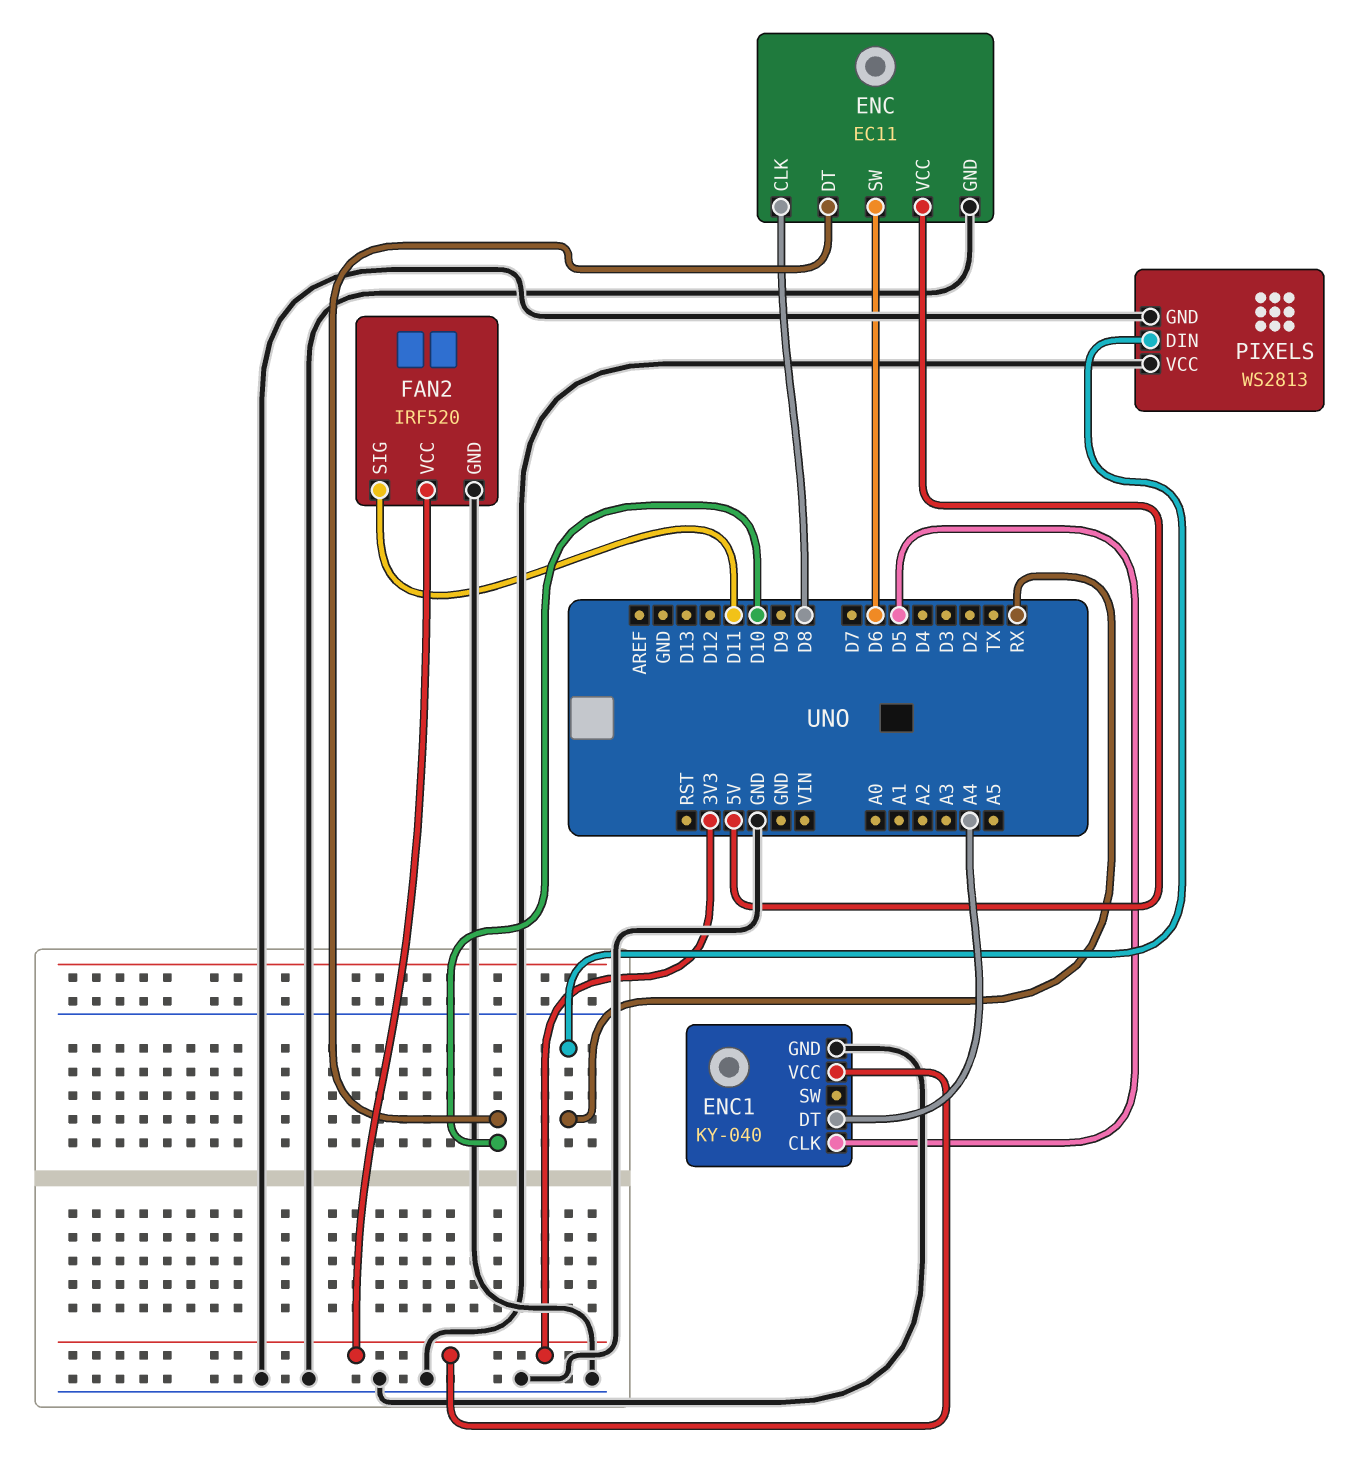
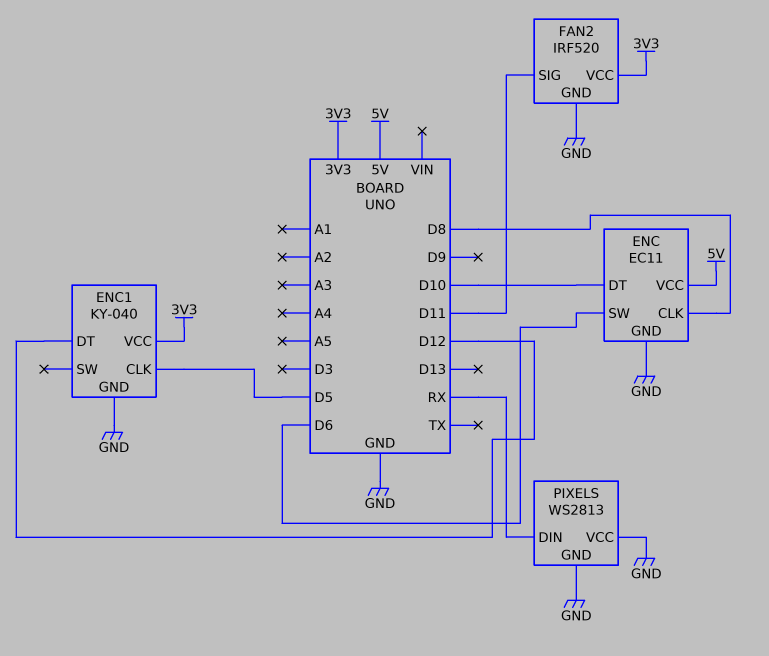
ENC1 pin DT: A4 -> D12

